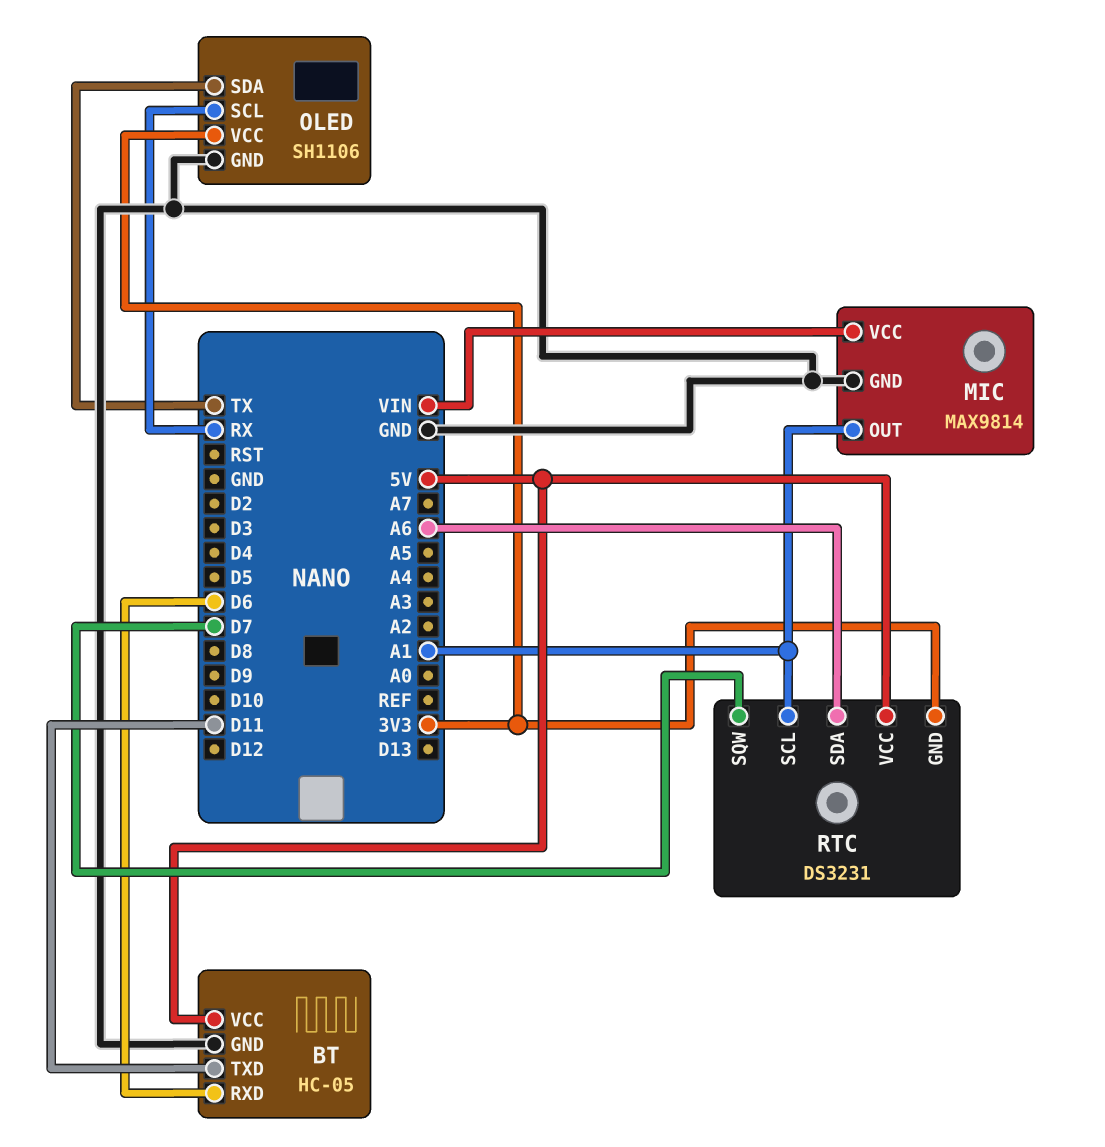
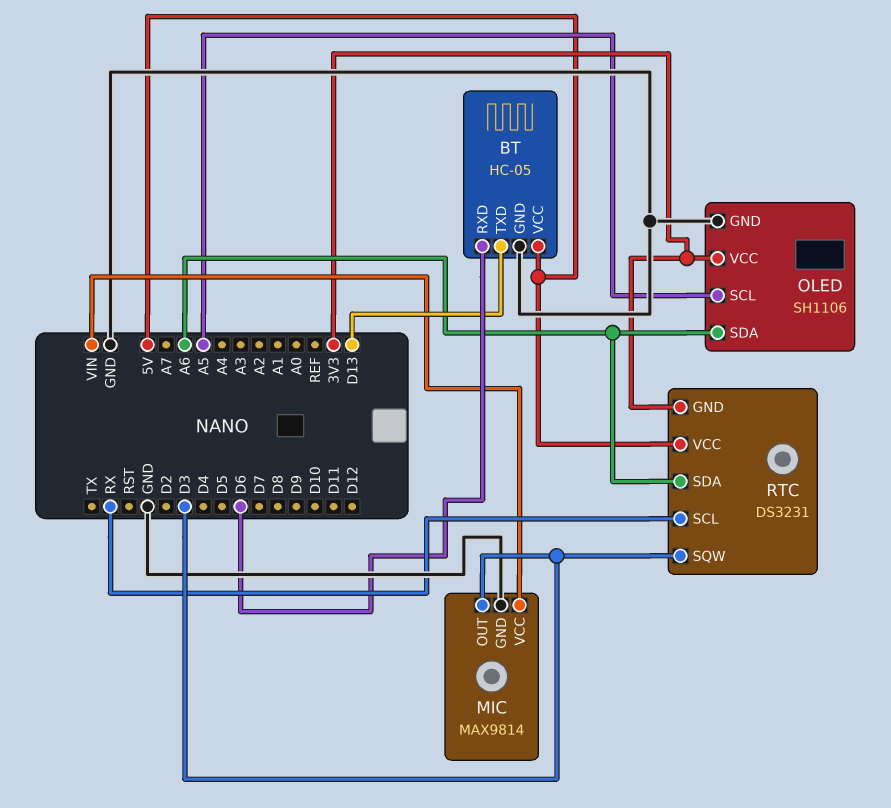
BT pin TXD: D11 -> D13
MIC pin OUT: A1 -> D3
OLED pin SCL: RX -> A5
OLED pin SDA: TX -> A6
RTC pin SCL: A1 -> RX
RTC pin SQW: D7 -> D3

